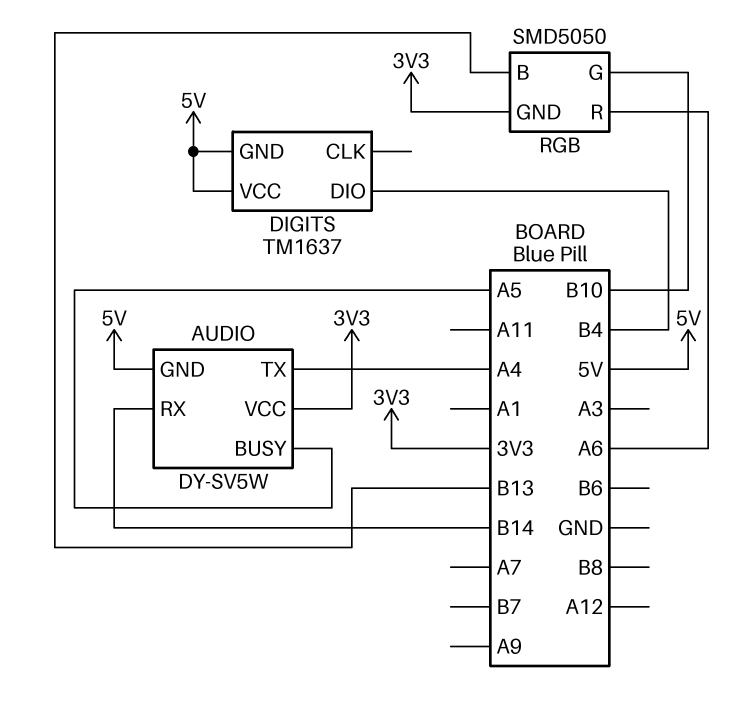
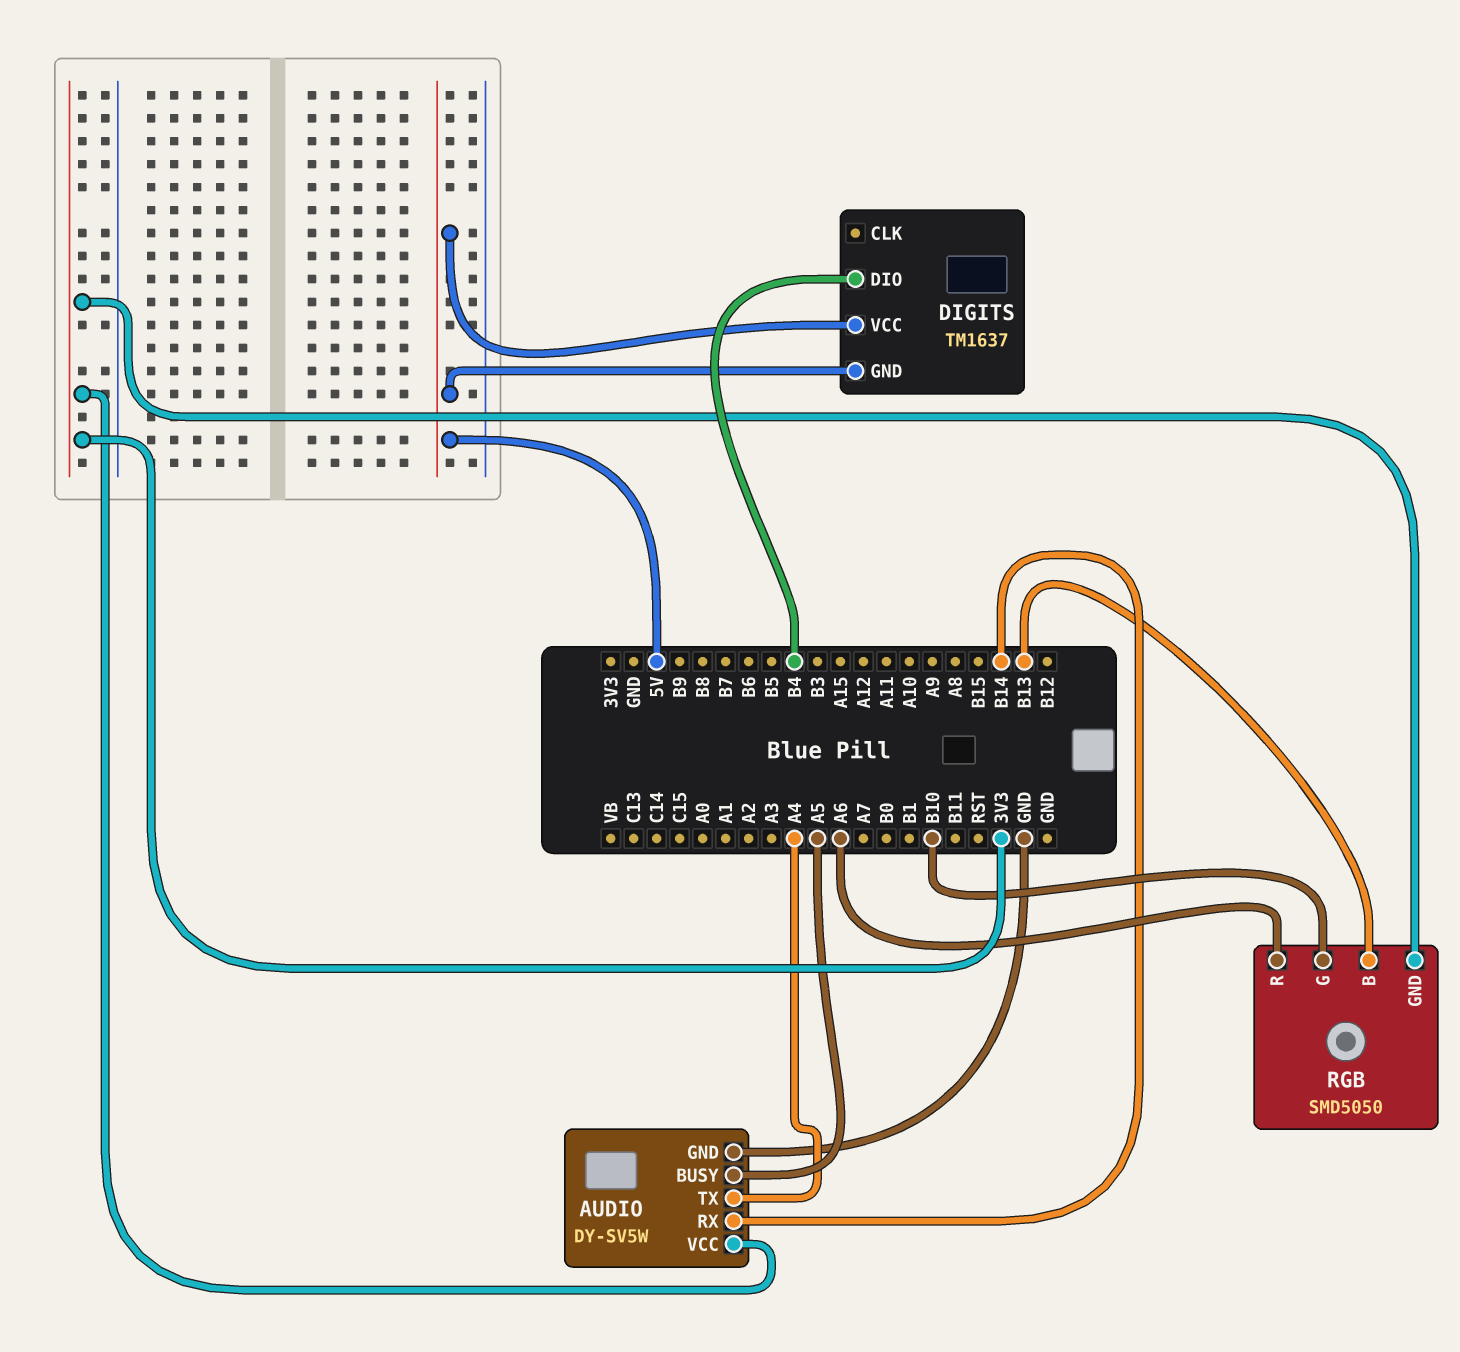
AUDIO pin GND: 5V -> GND

